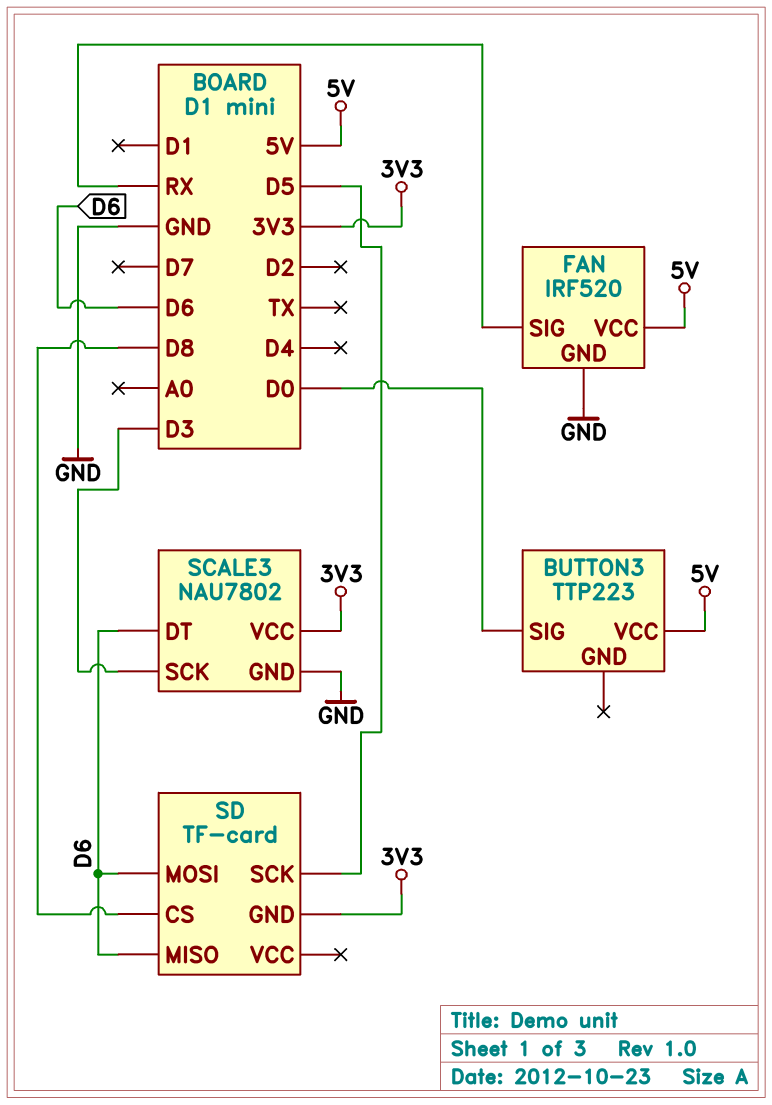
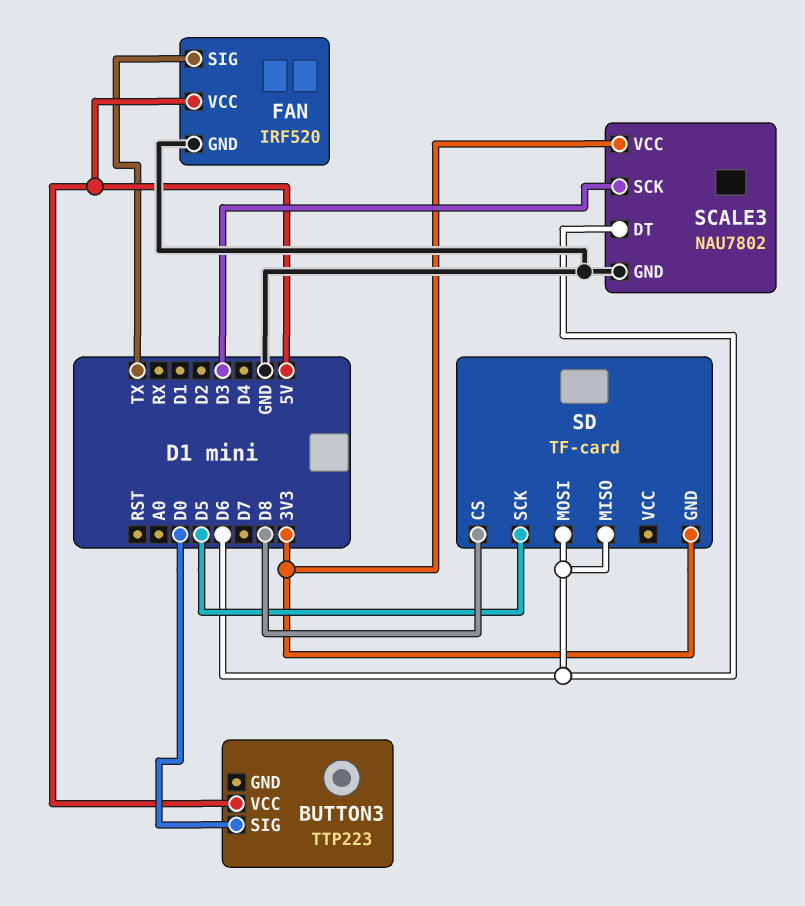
FAN pin SIG: RX -> TX

